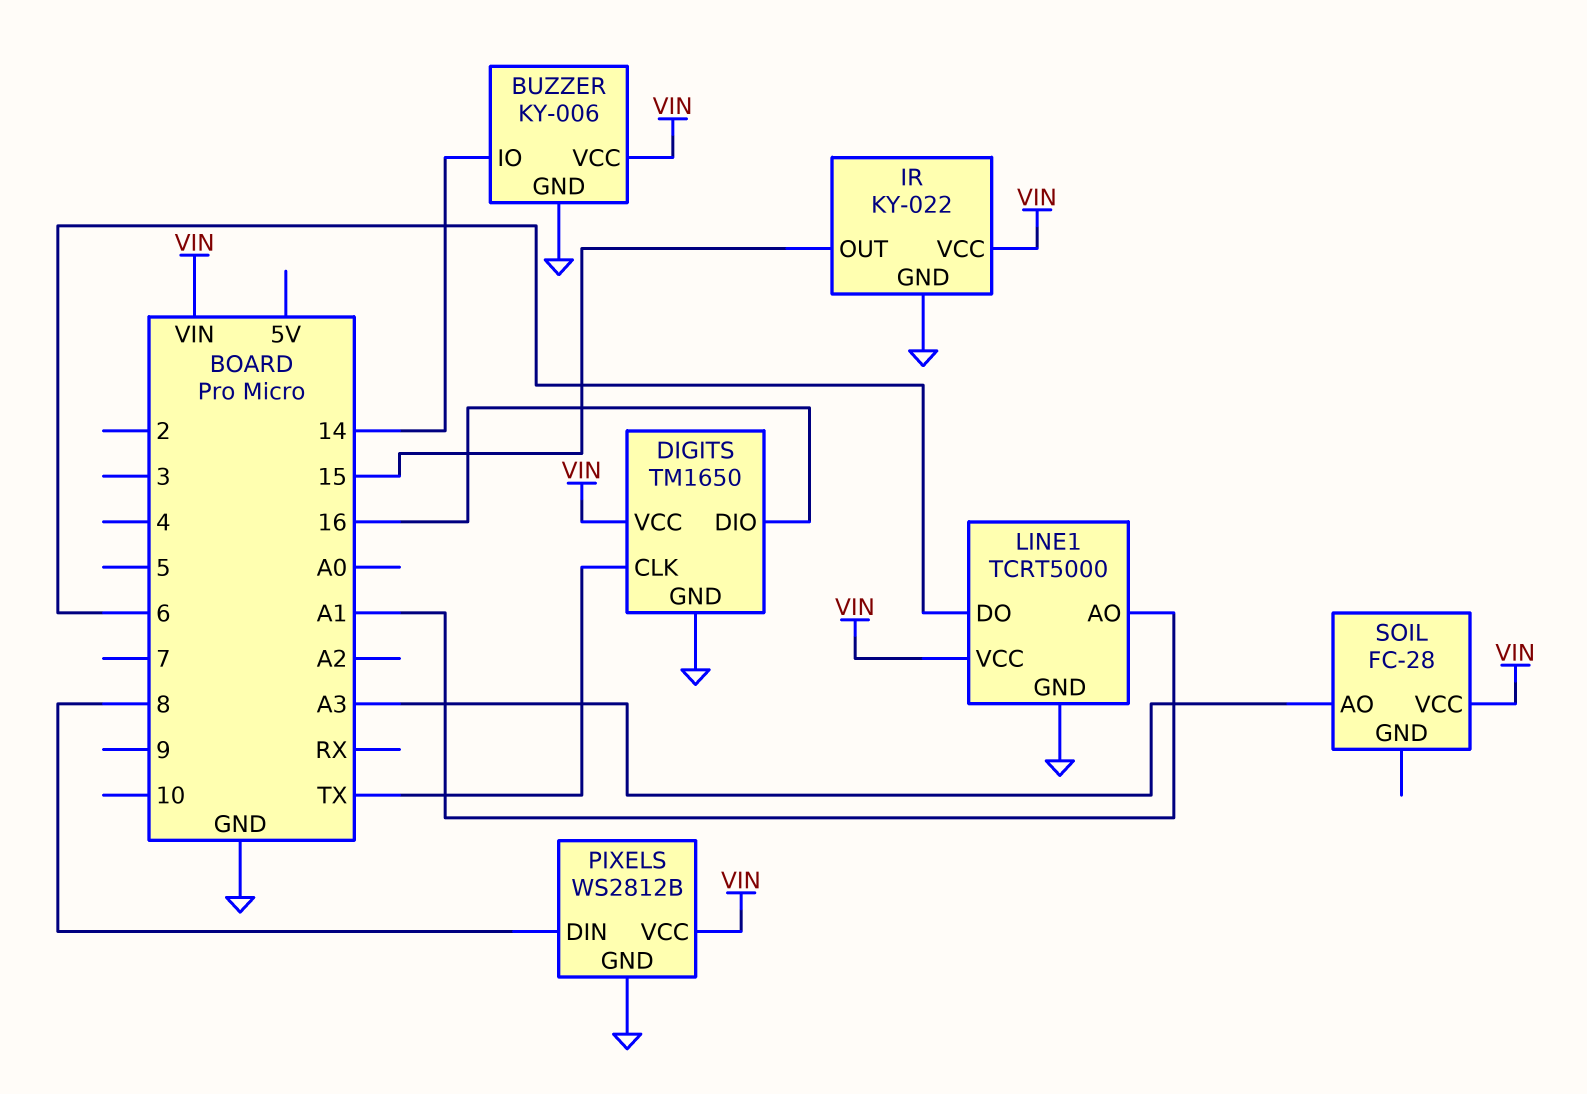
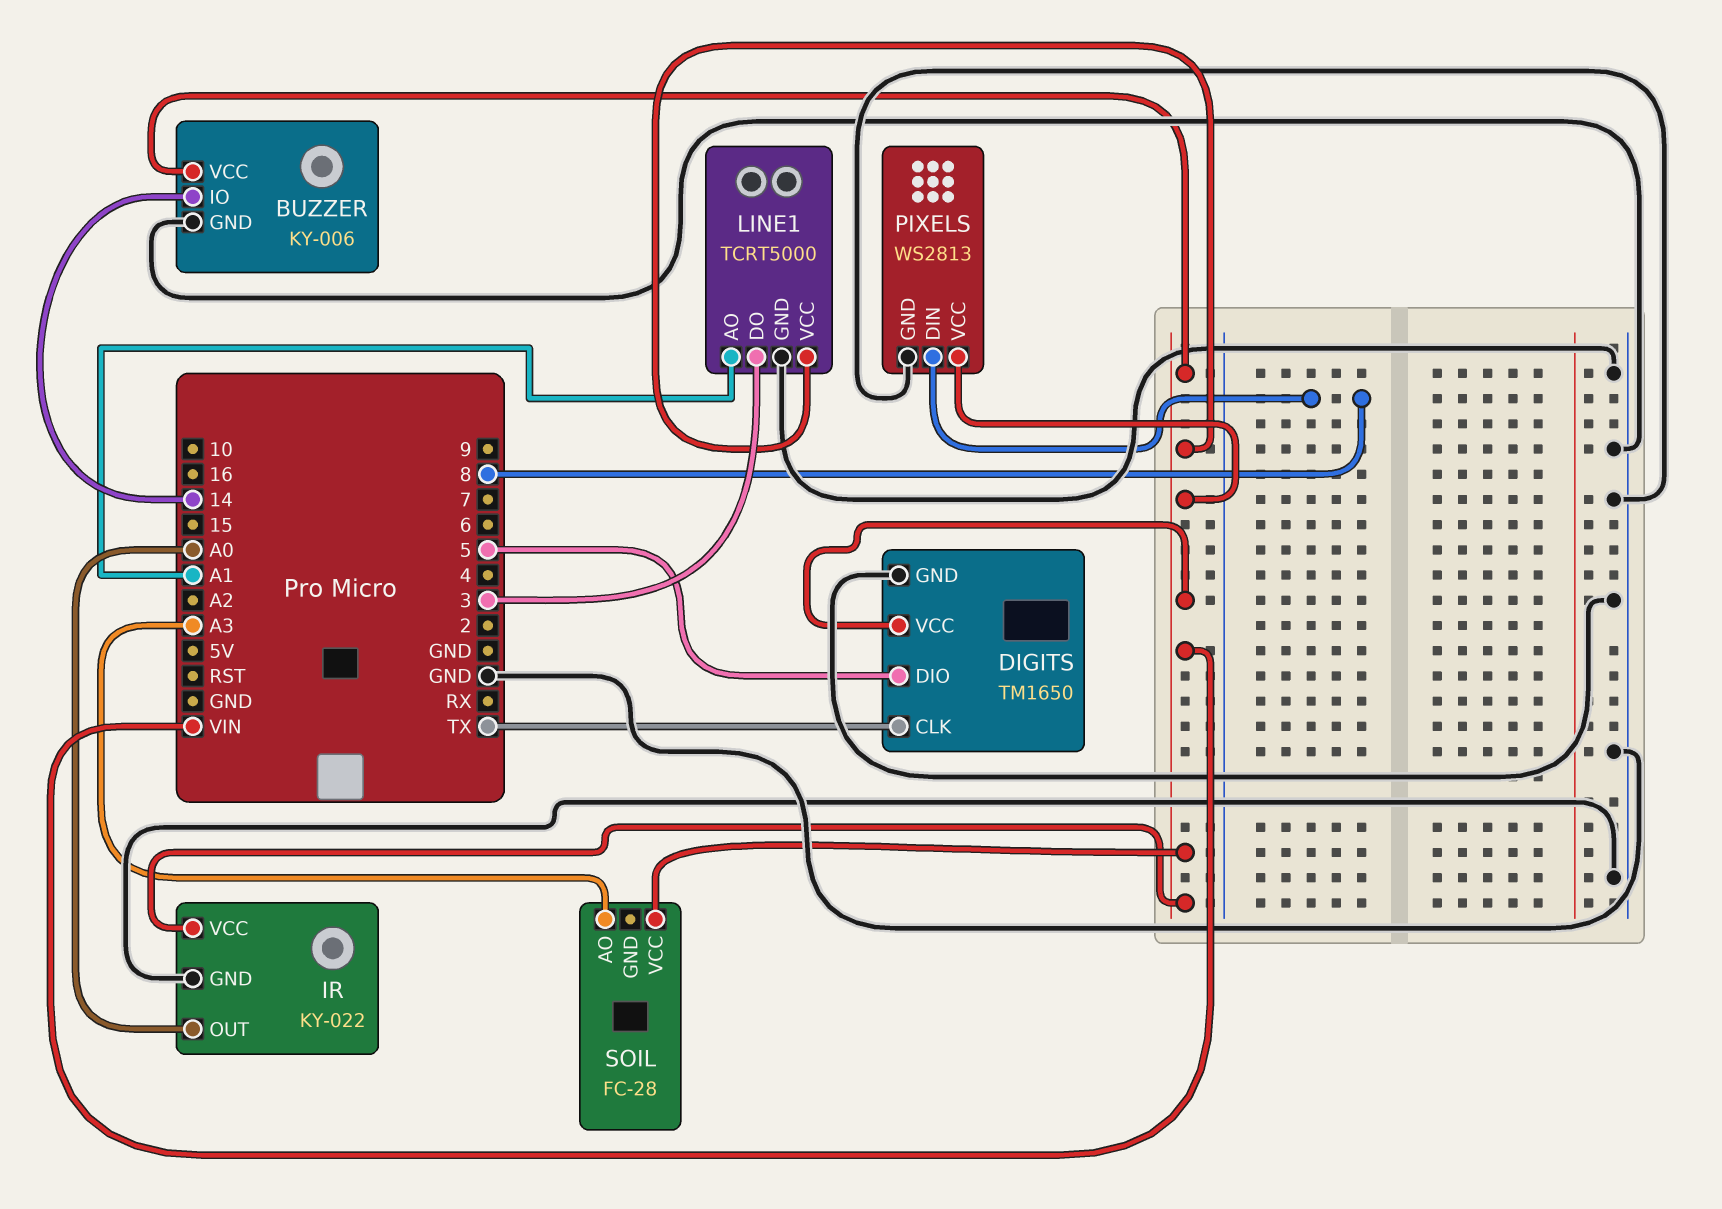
DIGITS pin DIO: 16 -> 5
IR pin OUT: 15 -> A0
LINE1 pin DO: 6 -> 3
PIXELS: WS2812B -> WS2813

